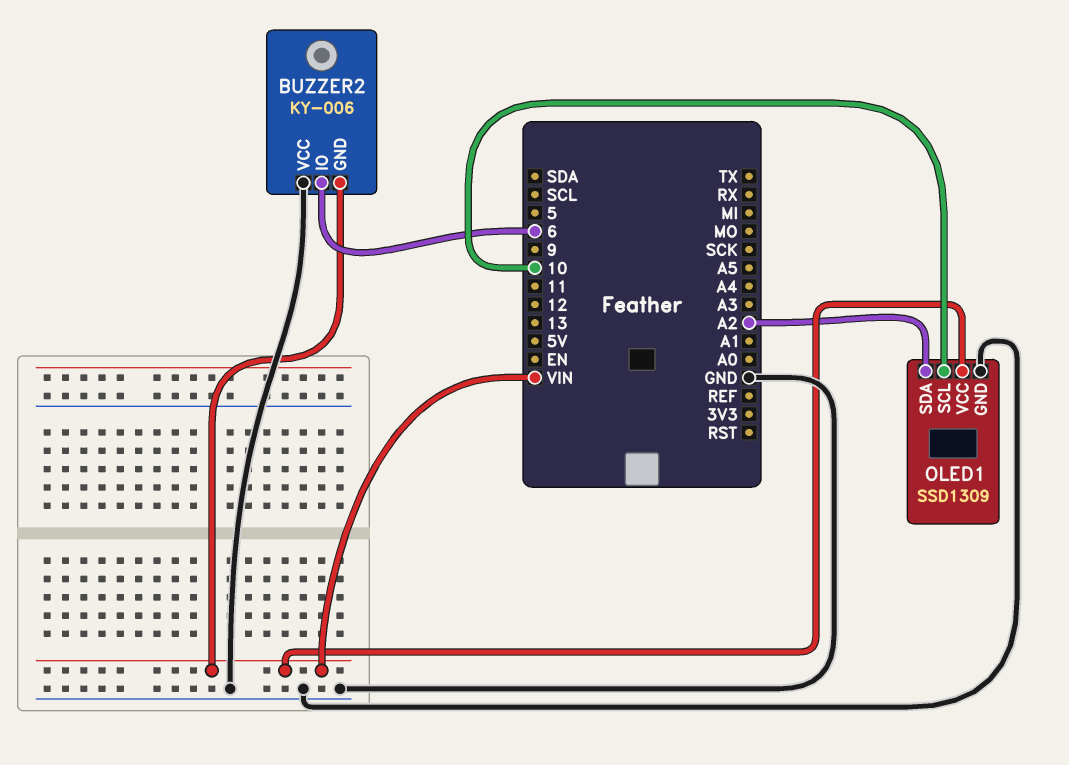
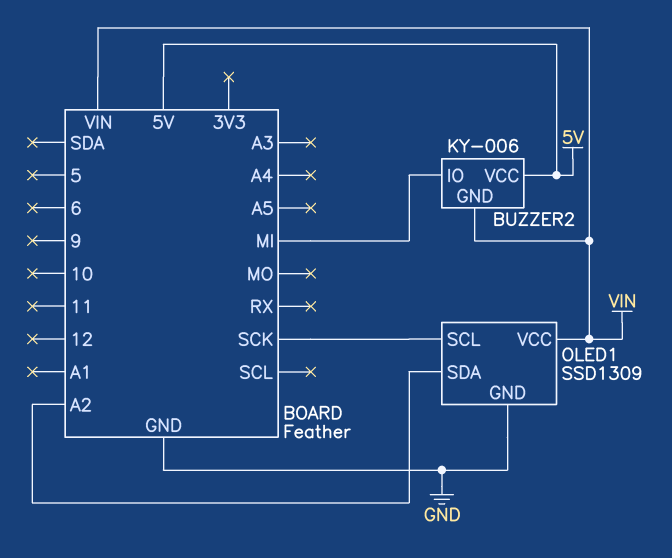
BUZZER2 pin IO: 6 -> MI
BUZZER2 pin VCC: GND -> 5V
OLED1 pin SCL: 10 -> SCK

